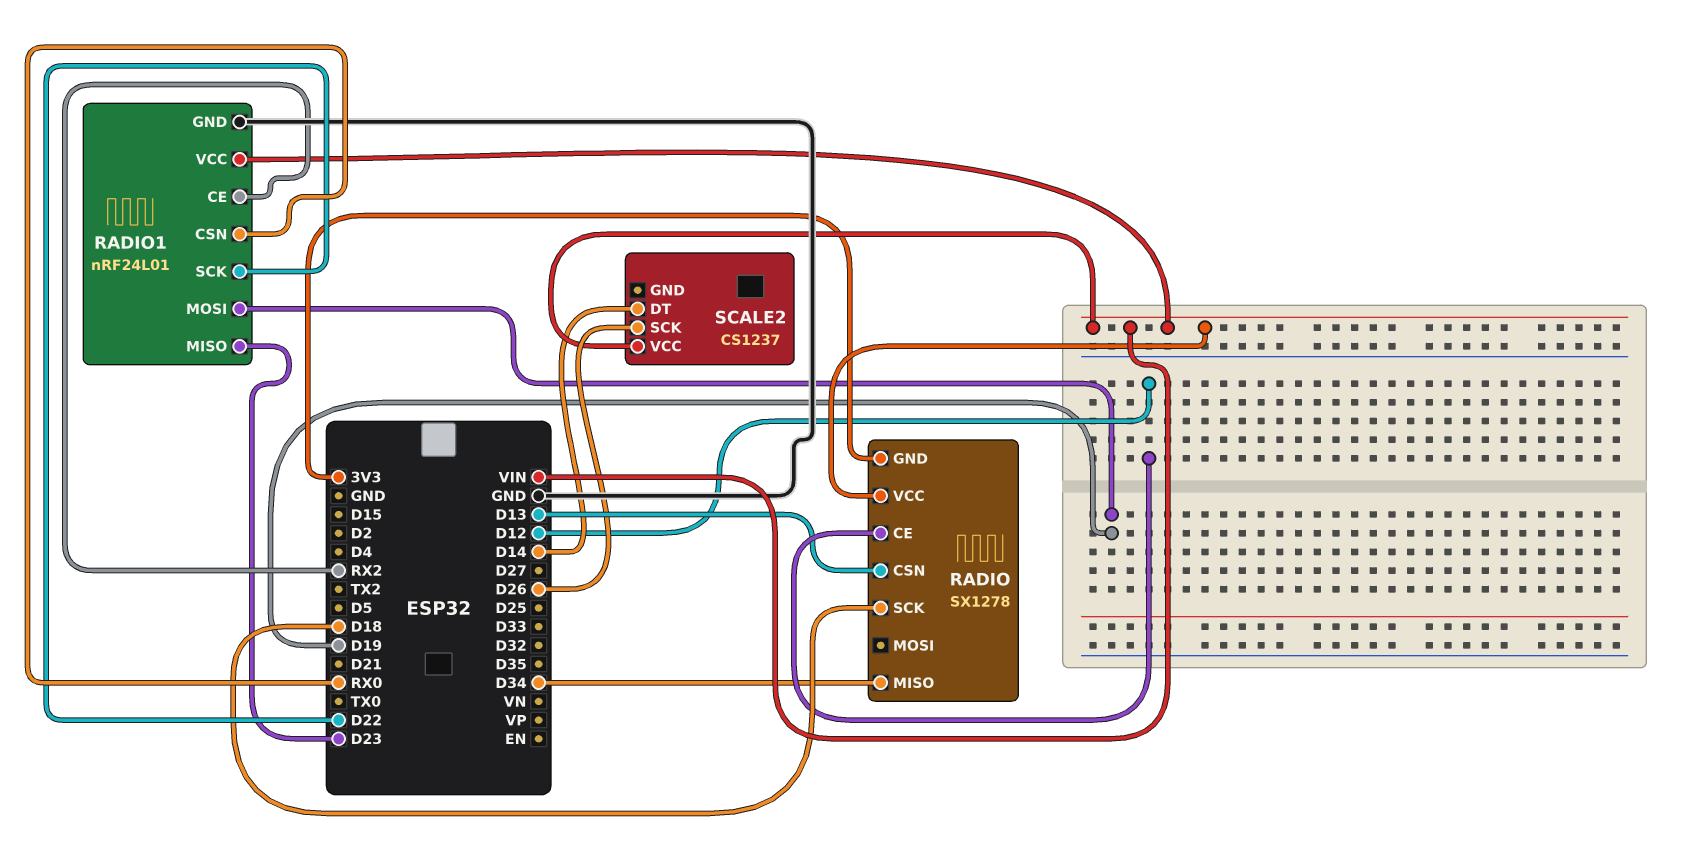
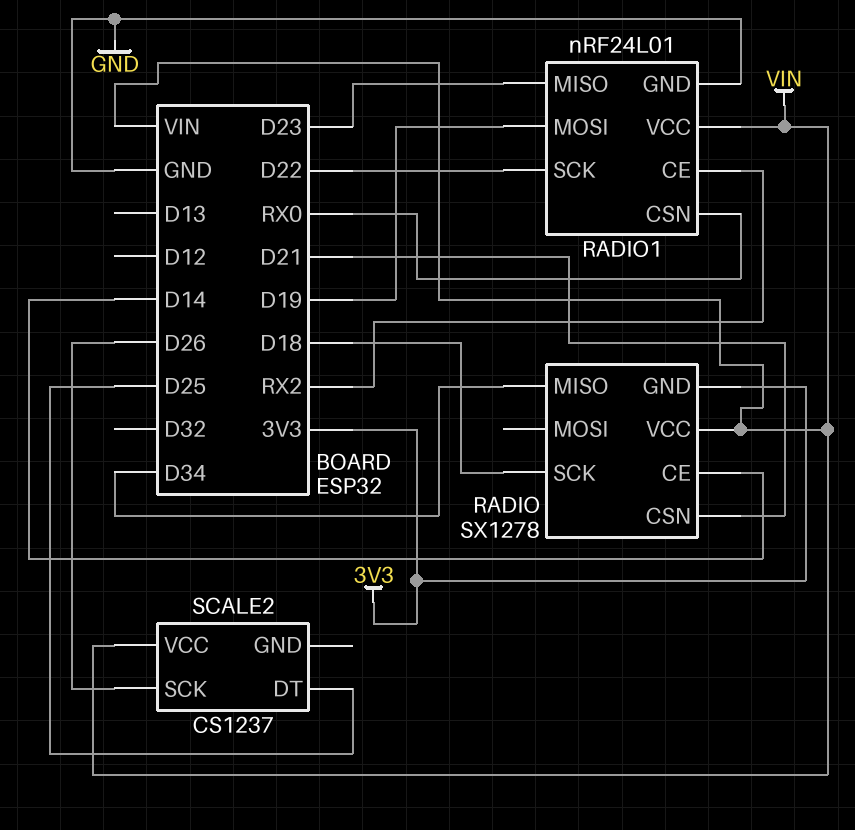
RADIO pin CE: D12 -> D14
RADIO pin CSN: D13 -> D21
SCALE2 pin DT: D14 -> D25

